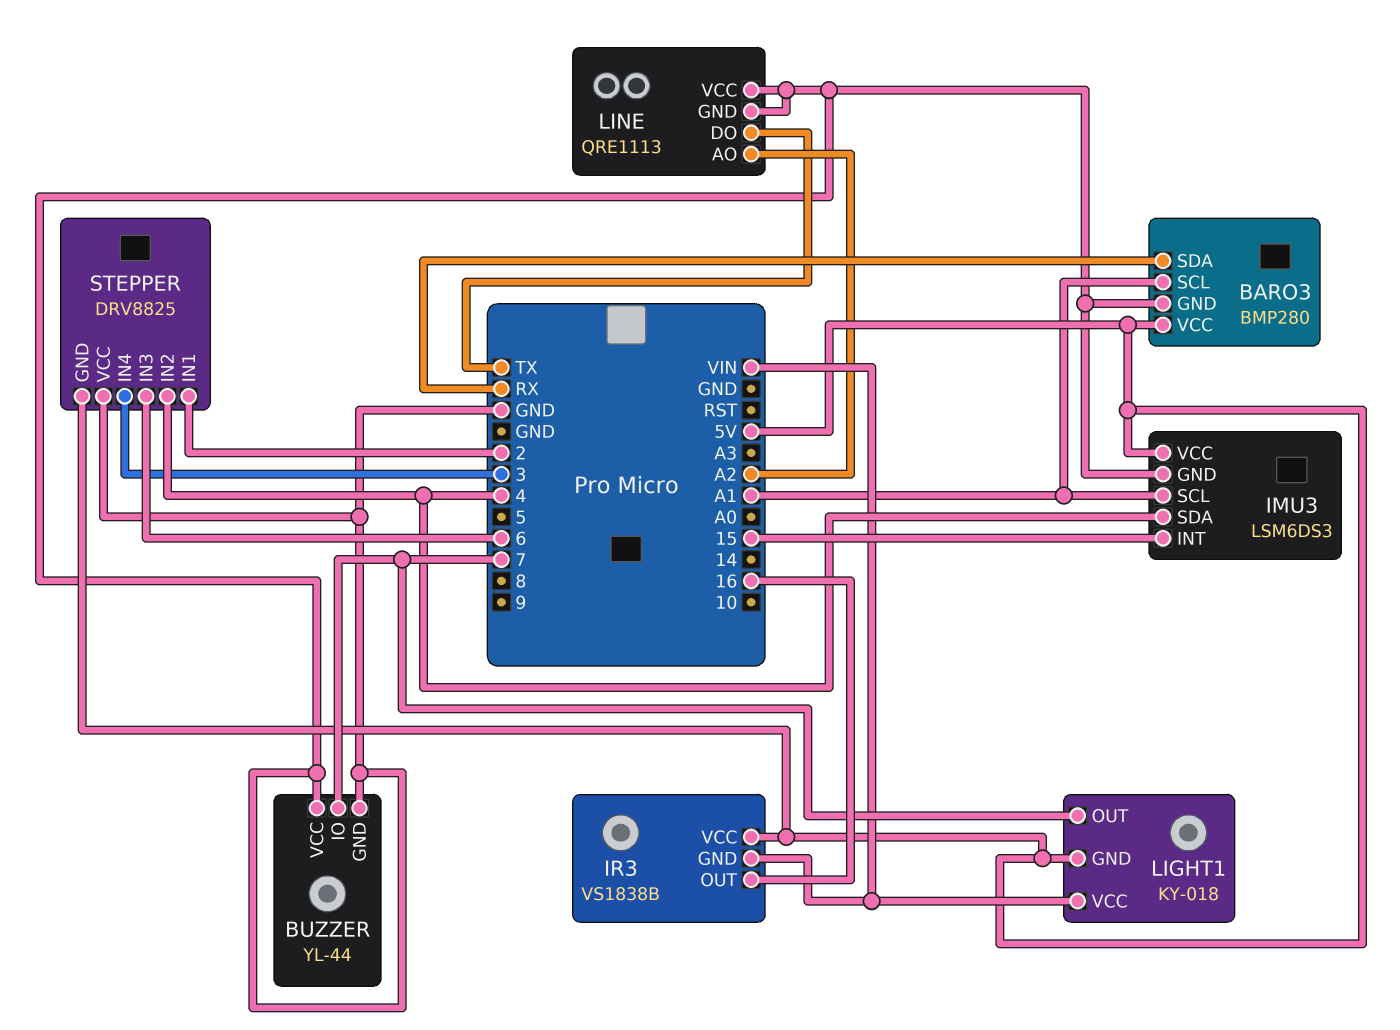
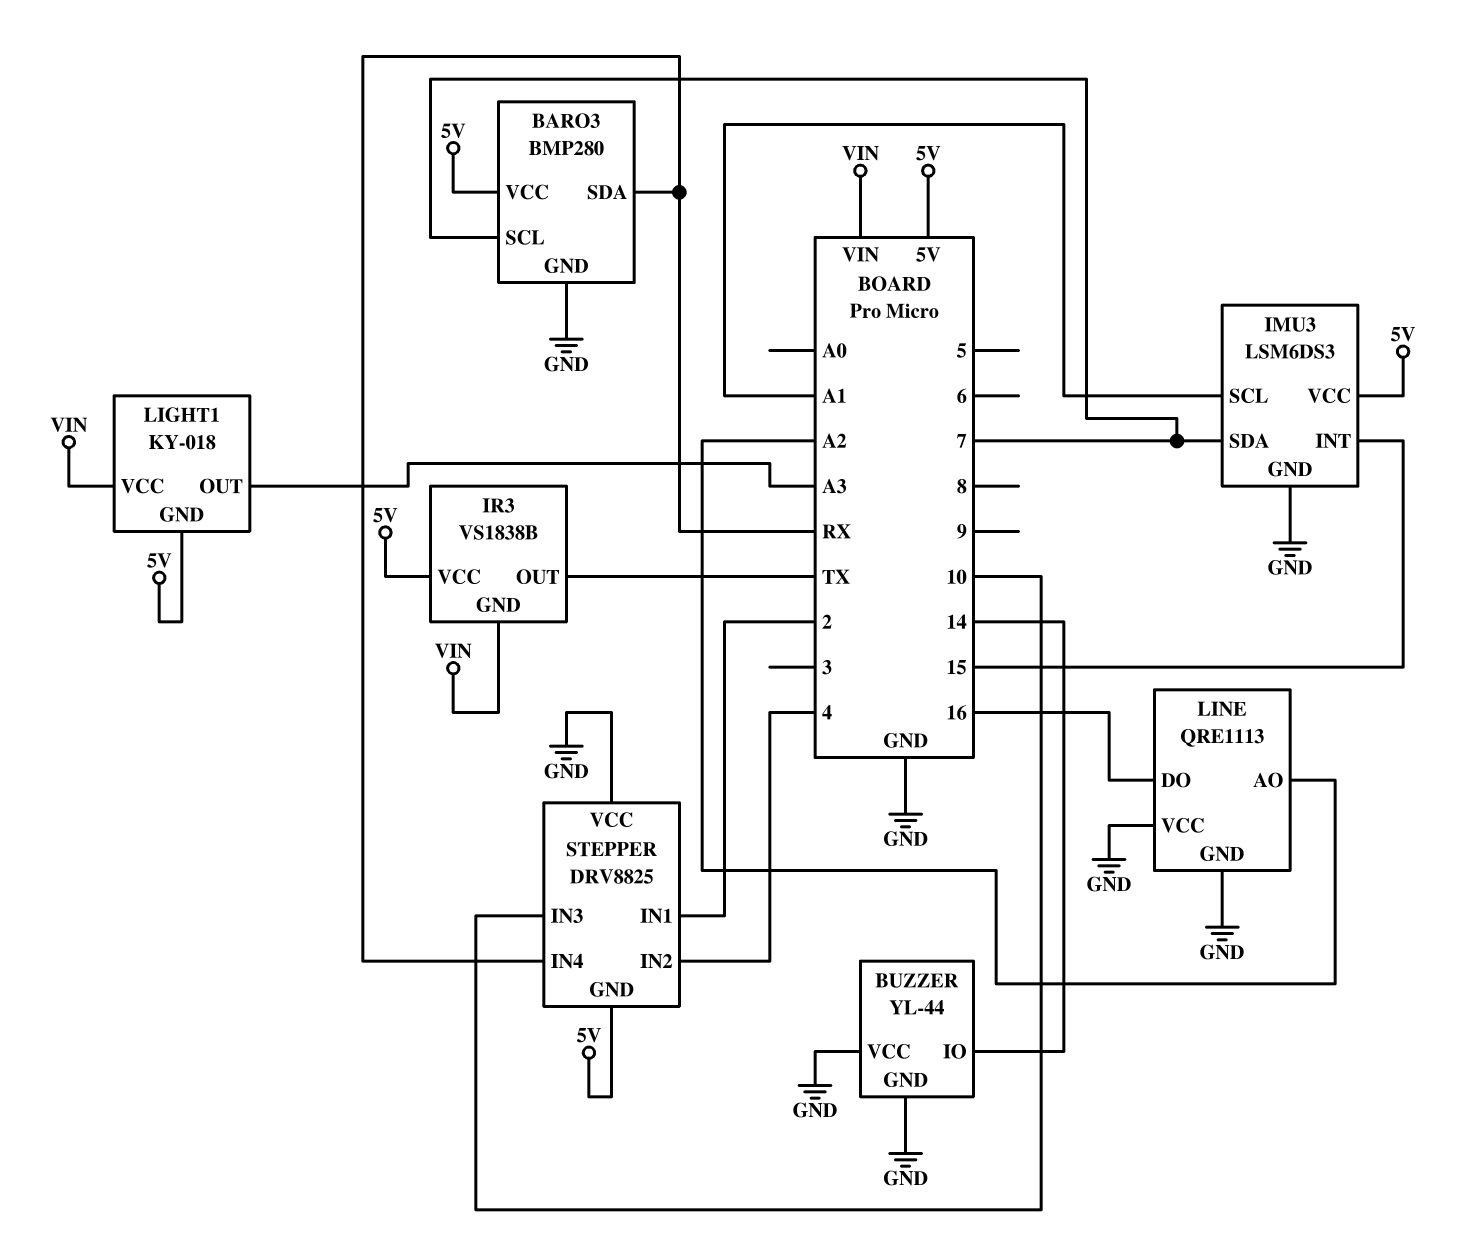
BARO3 pin SCL: A1 -> 7
BUZZER pin IO: 7 -> 14
IMU3 pin SDA: 4 -> 7
IR3 pin OUT: 16 -> TX
LIGHT1 pin OUT: 7 -> A3
LINE pin DO: TX -> 16
STEPPER pin IN3: 6 -> 10
STEPPER pin IN4: 3 -> RX

